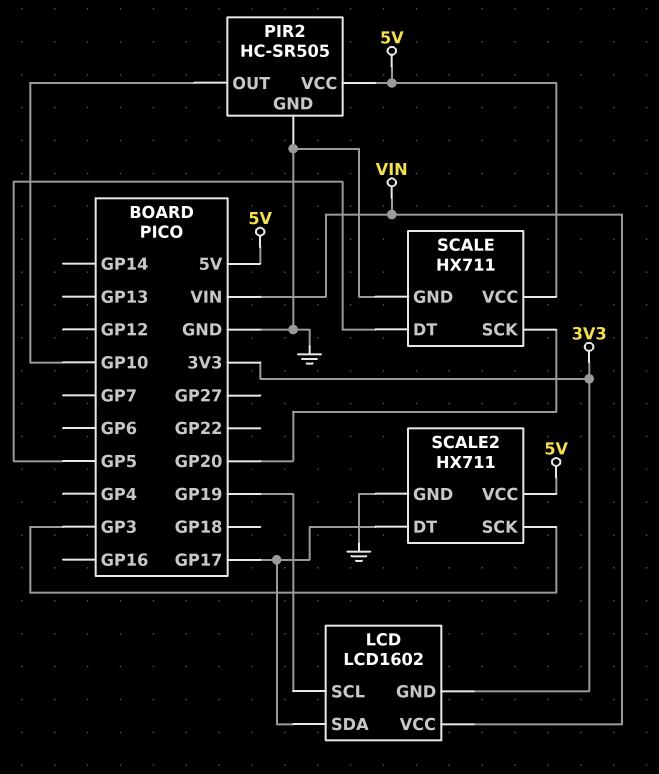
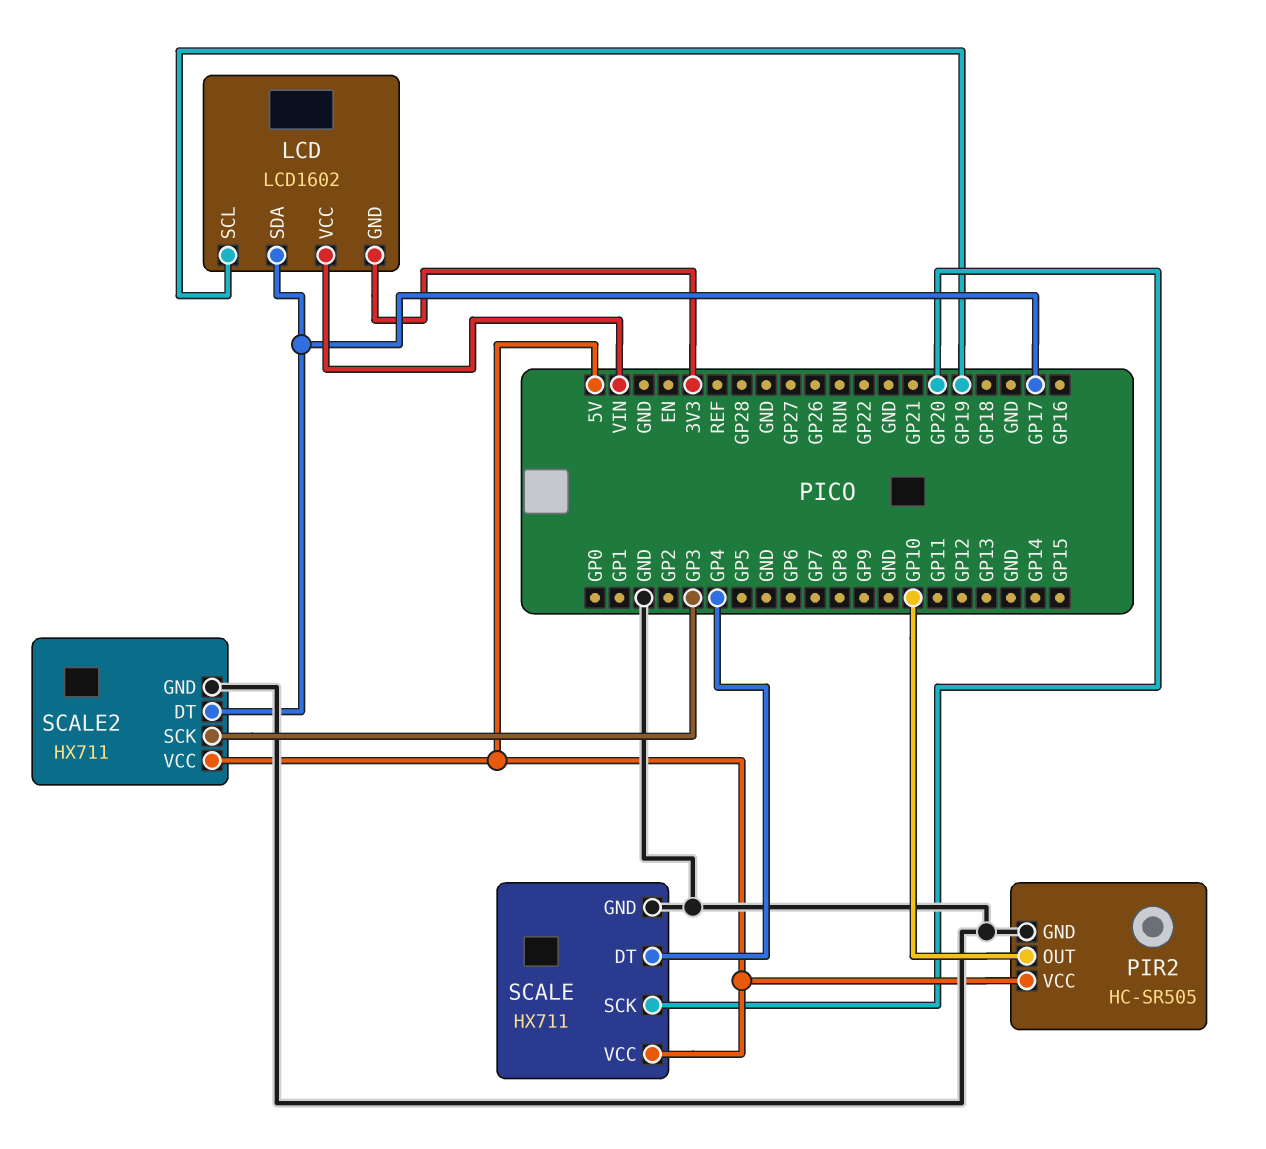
SCALE pin DT: GP5 -> GP4

